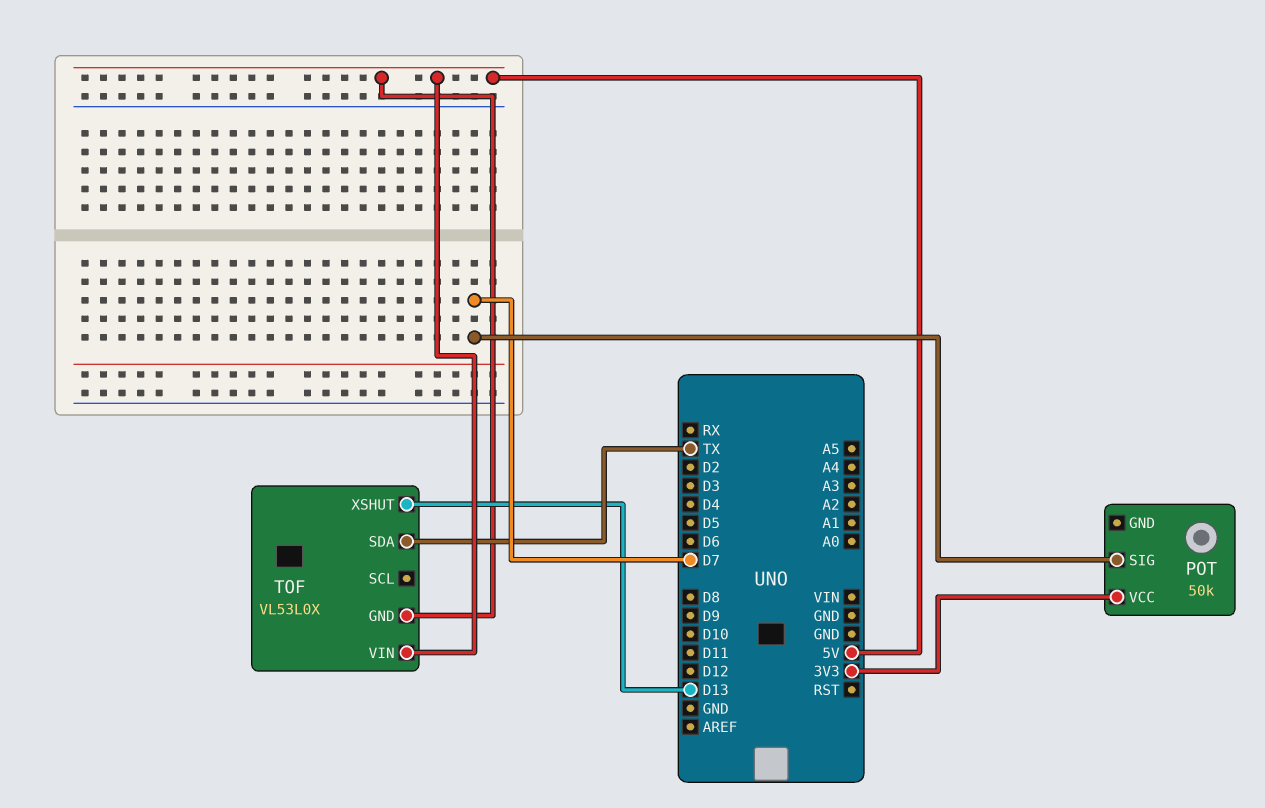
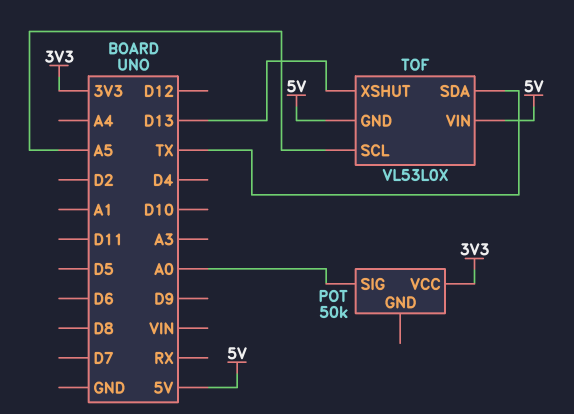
POT pin SIG: D7 -> A0
TOF pin SCL: none -> A5

